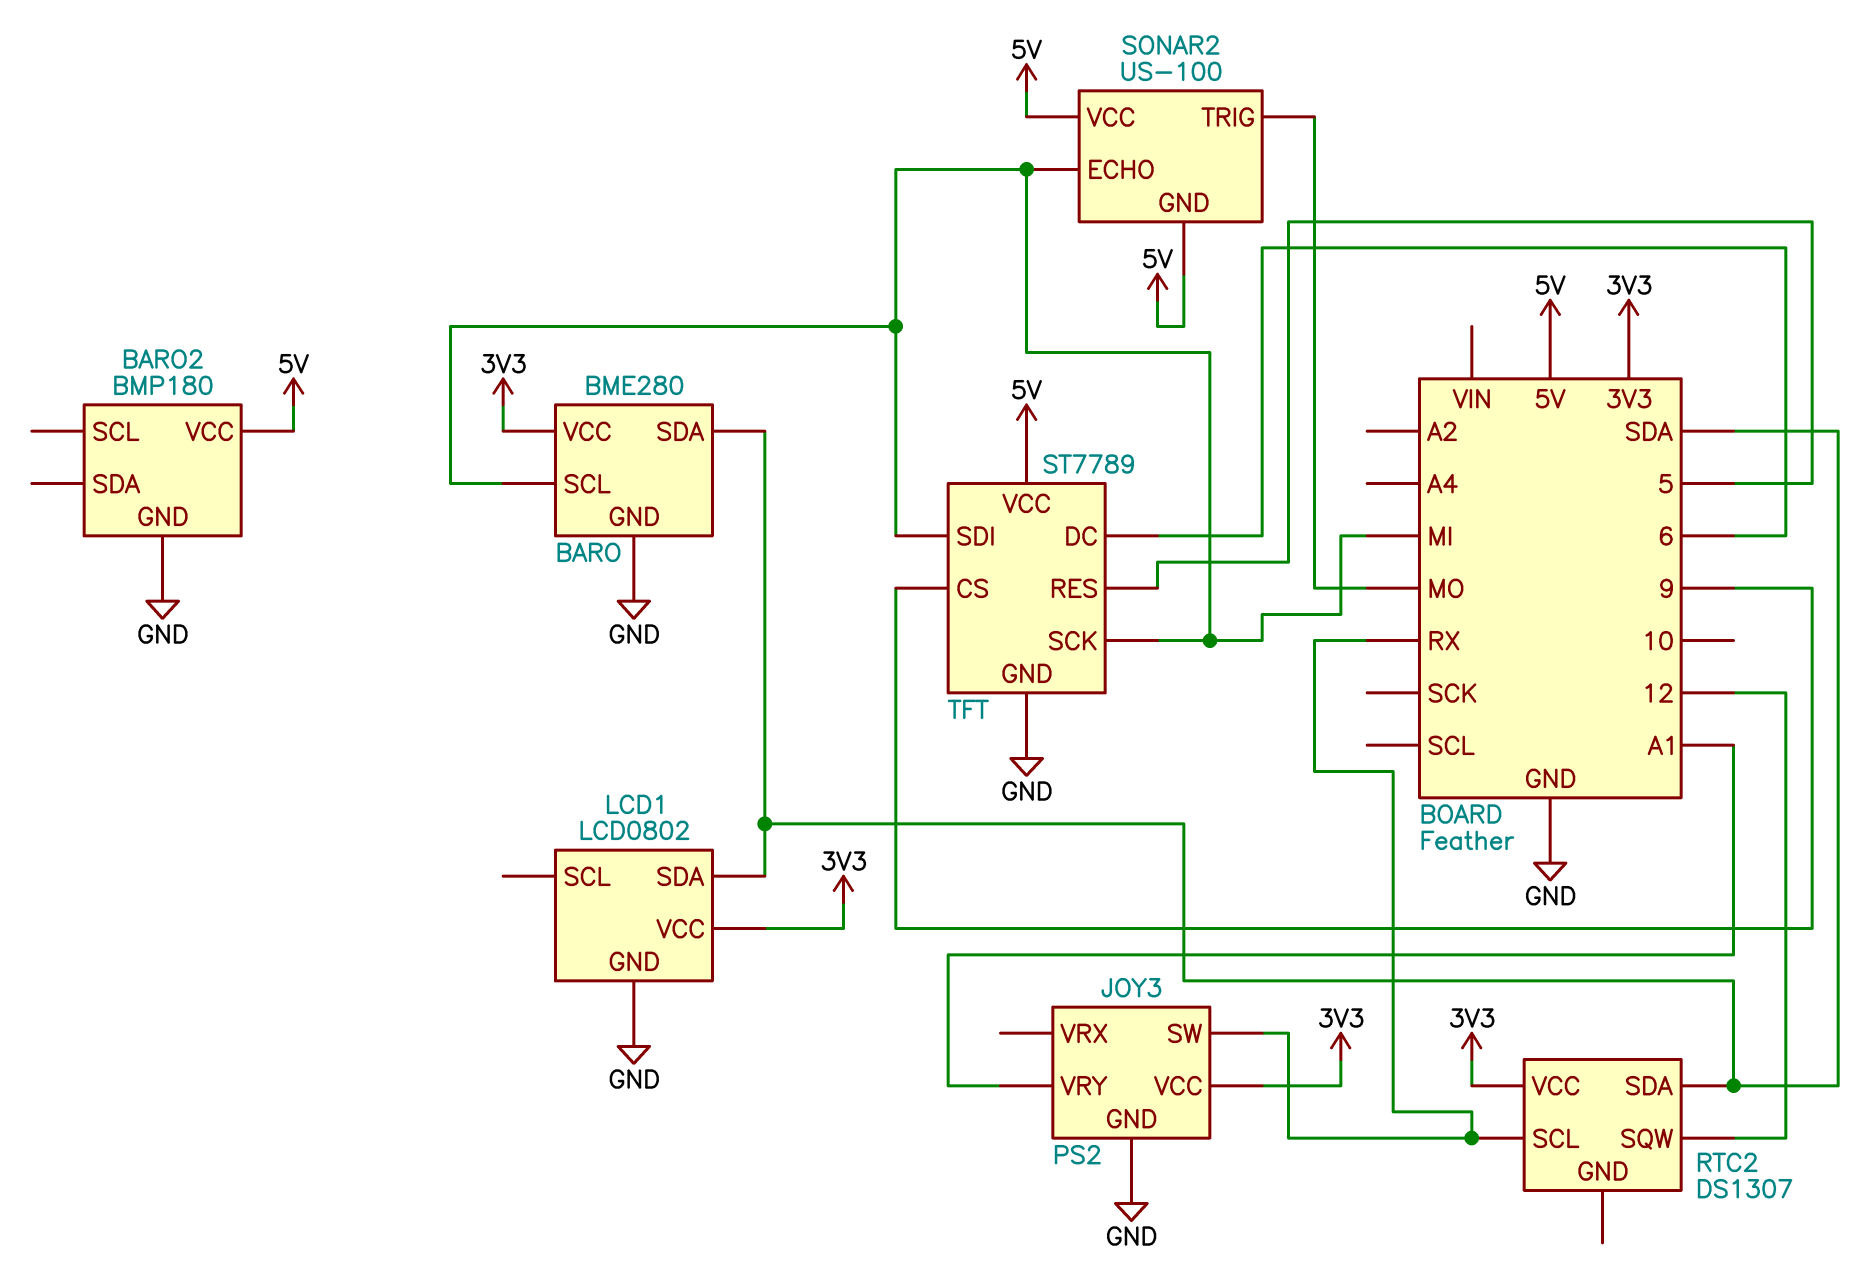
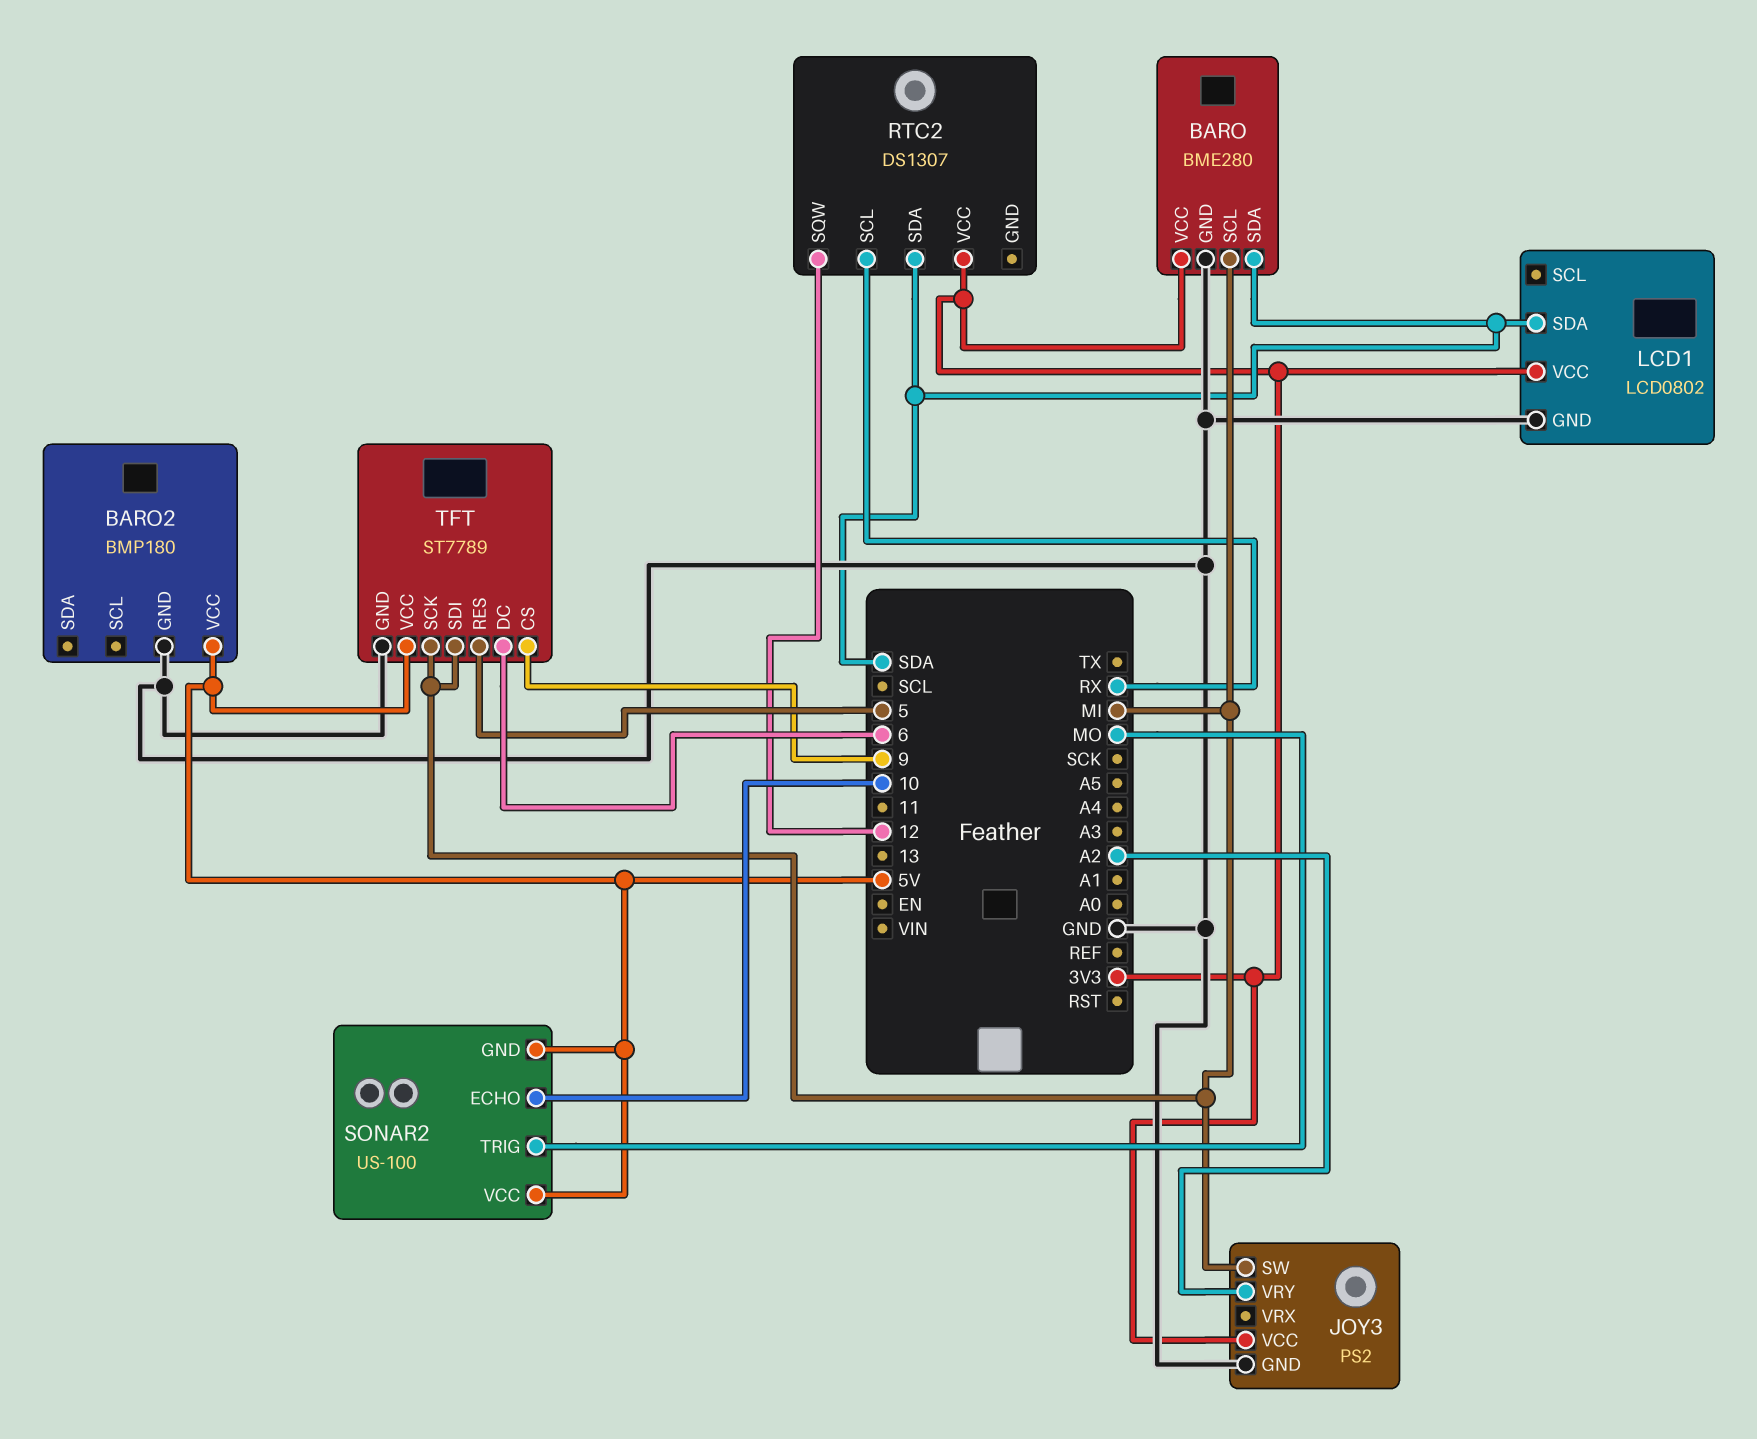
JOY3 pin SW: RX -> MI
JOY3 pin VRY: A1 -> A2
SONAR2 pin ECHO: MI -> 10

